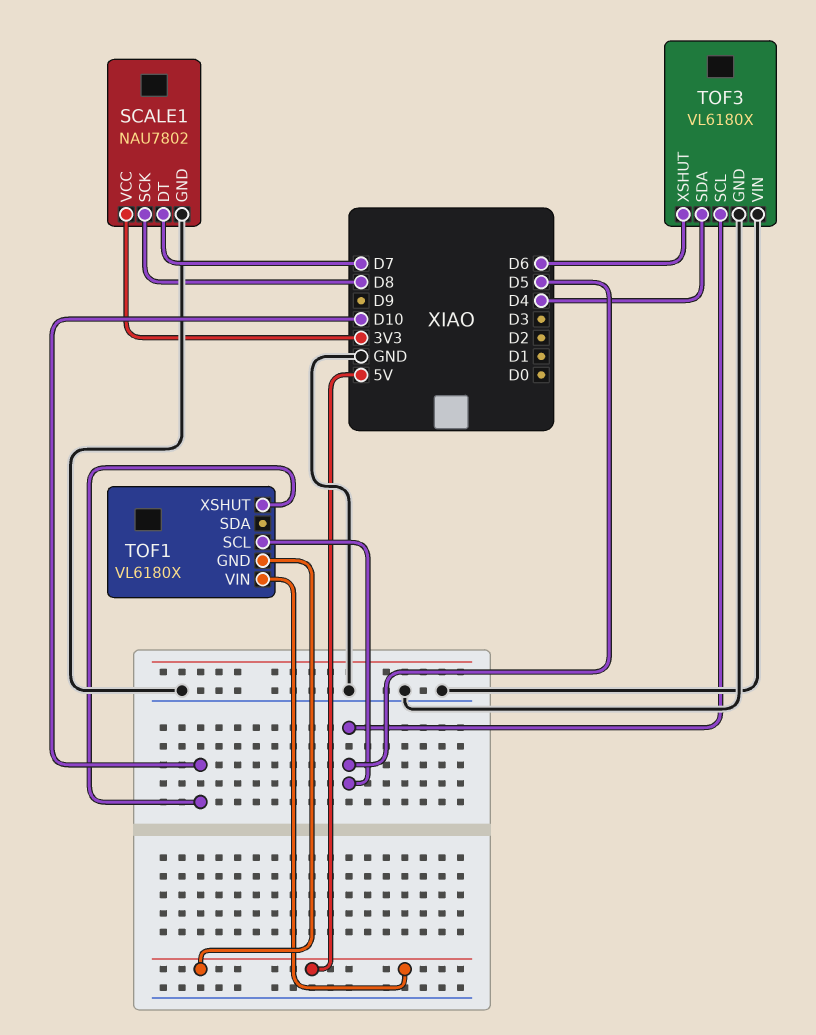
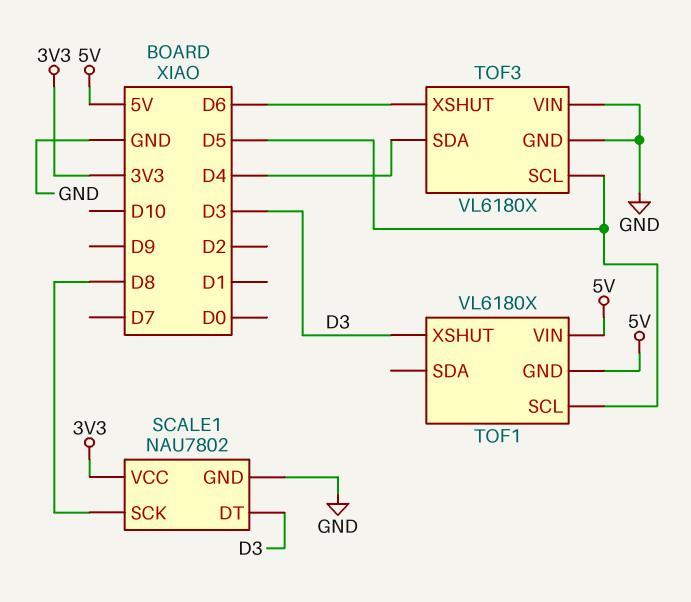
SCALE1 pin DT: D7 -> D3
TOF1 pin XSHUT: D10 -> D3

